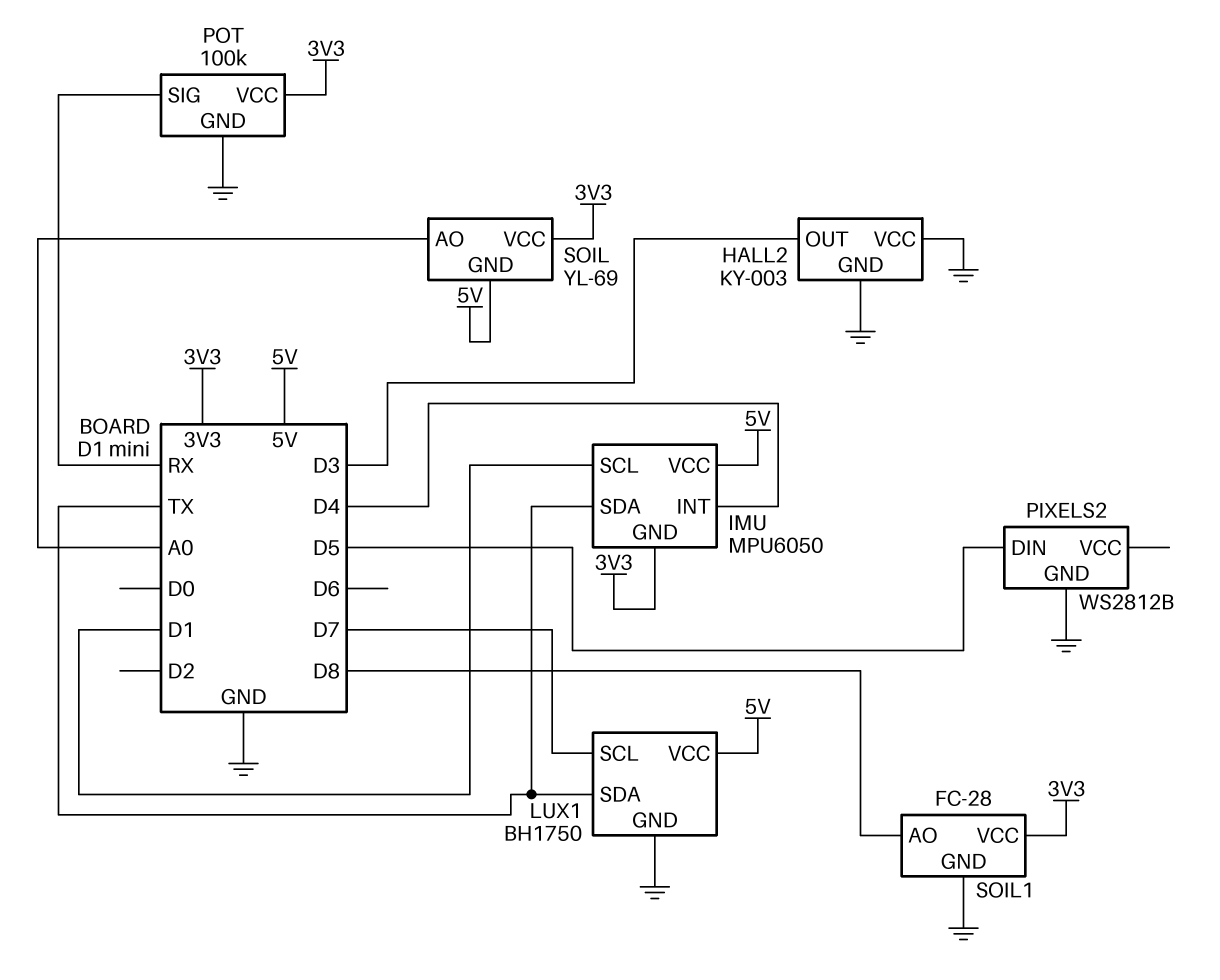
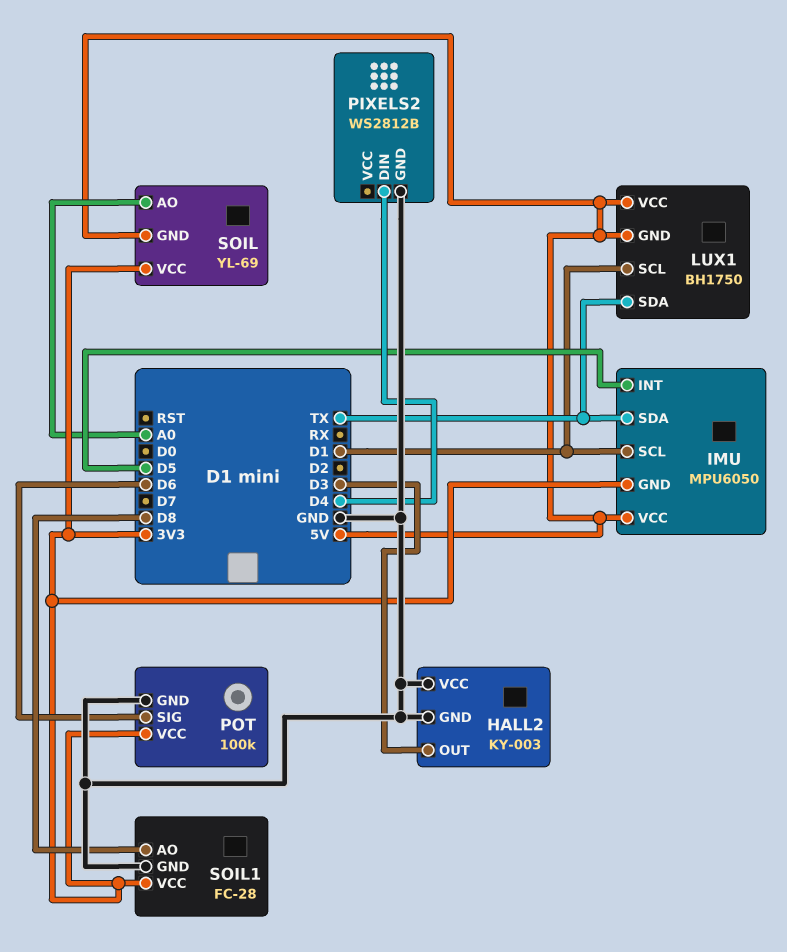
IMU pin INT: D4 -> D5
LUX1 pin GND: GND -> 5V
LUX1 pin SCL: D7 -> D1
PIXELS2 pin DIN: D5 -> D4
POT pin SIG: RX -> D6

